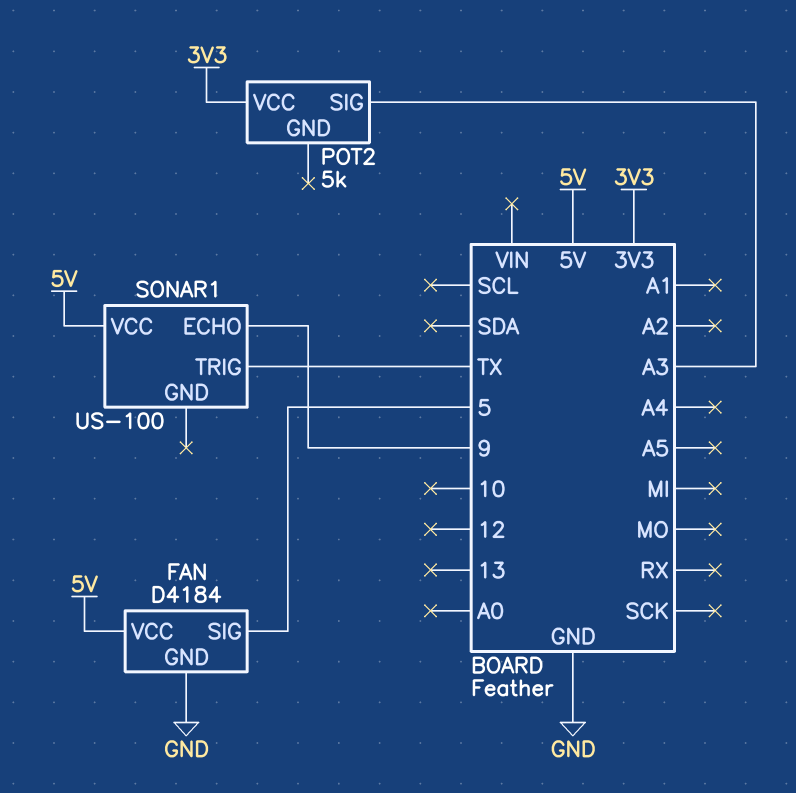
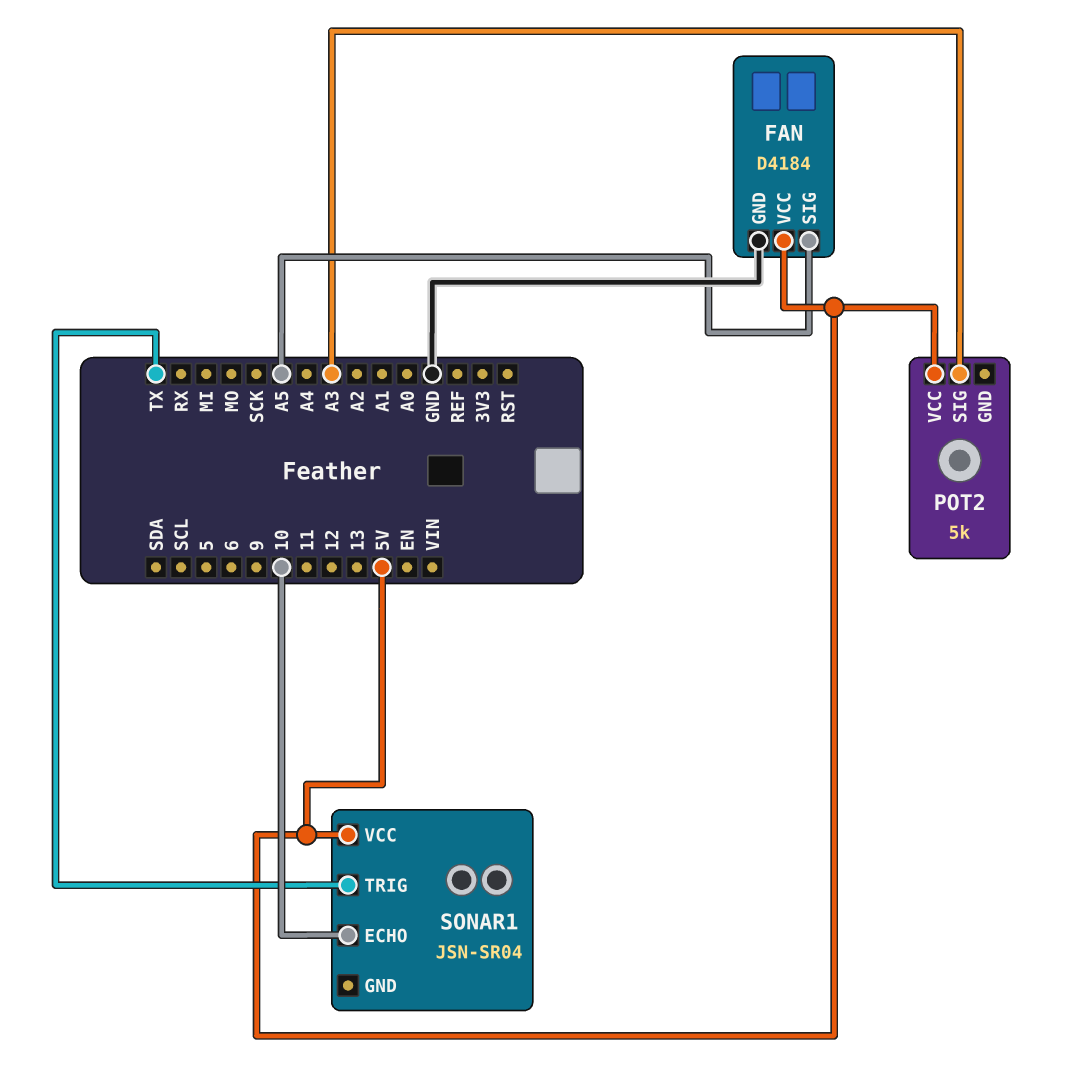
FAN pin SIG: 5 -> A5
POT2 pin VCC: 3V3 -> 5V
SONAR1: US-100 -> JSN-SR04
SONAR1 pin ECHO: 9 -> 10

